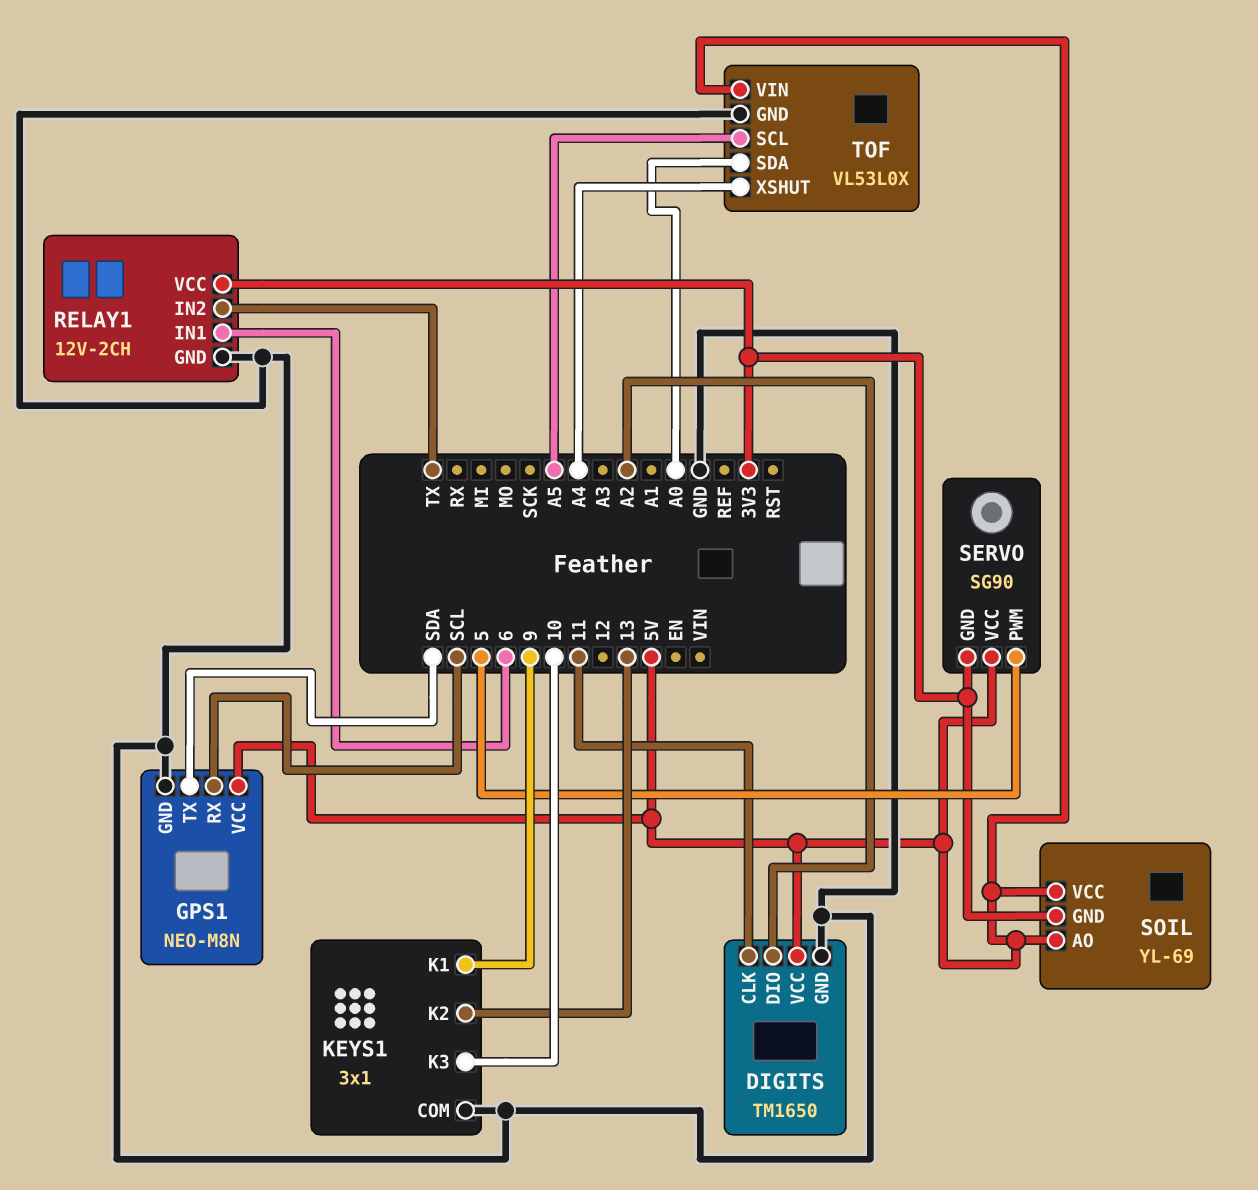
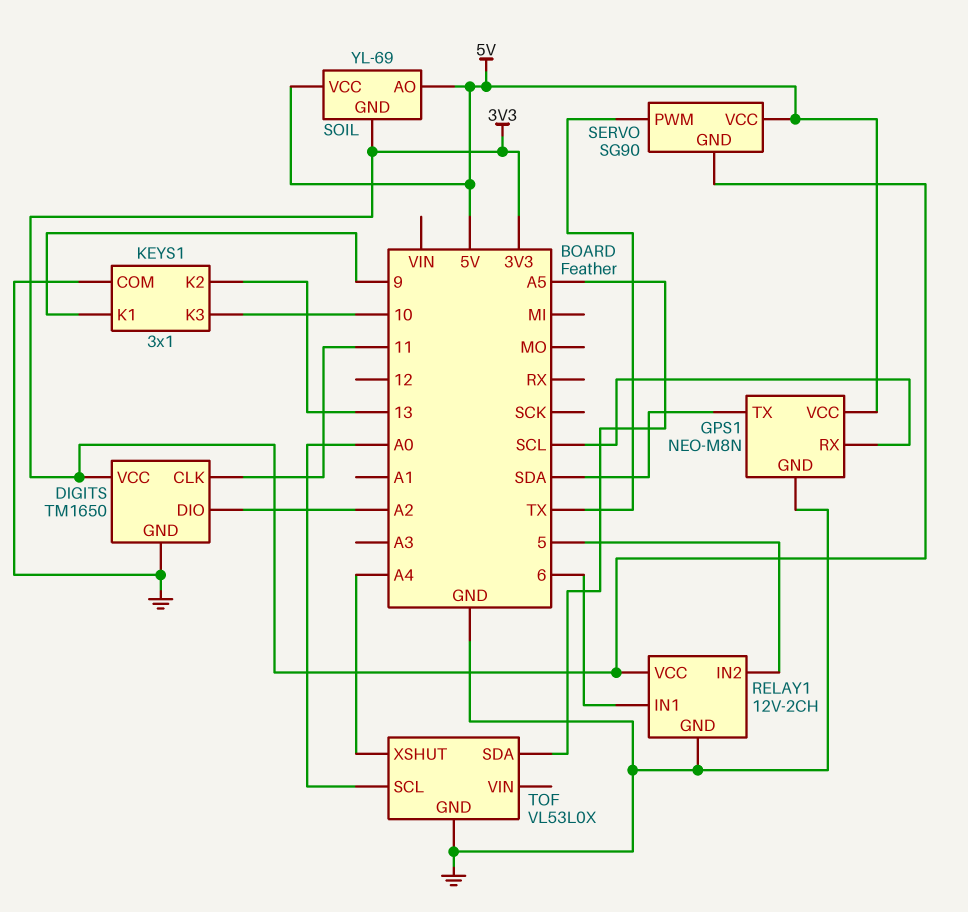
DIGITS pin VCC: 5V -> 3V3
RELAY1 pin IN2: TX -> 5
SERVO pin PWM: 5 -> TX
TOF pin SCL: A5 -> A0
TOF pin SDA: A0 -> A5
TOF pin VIN: 5V -> none

